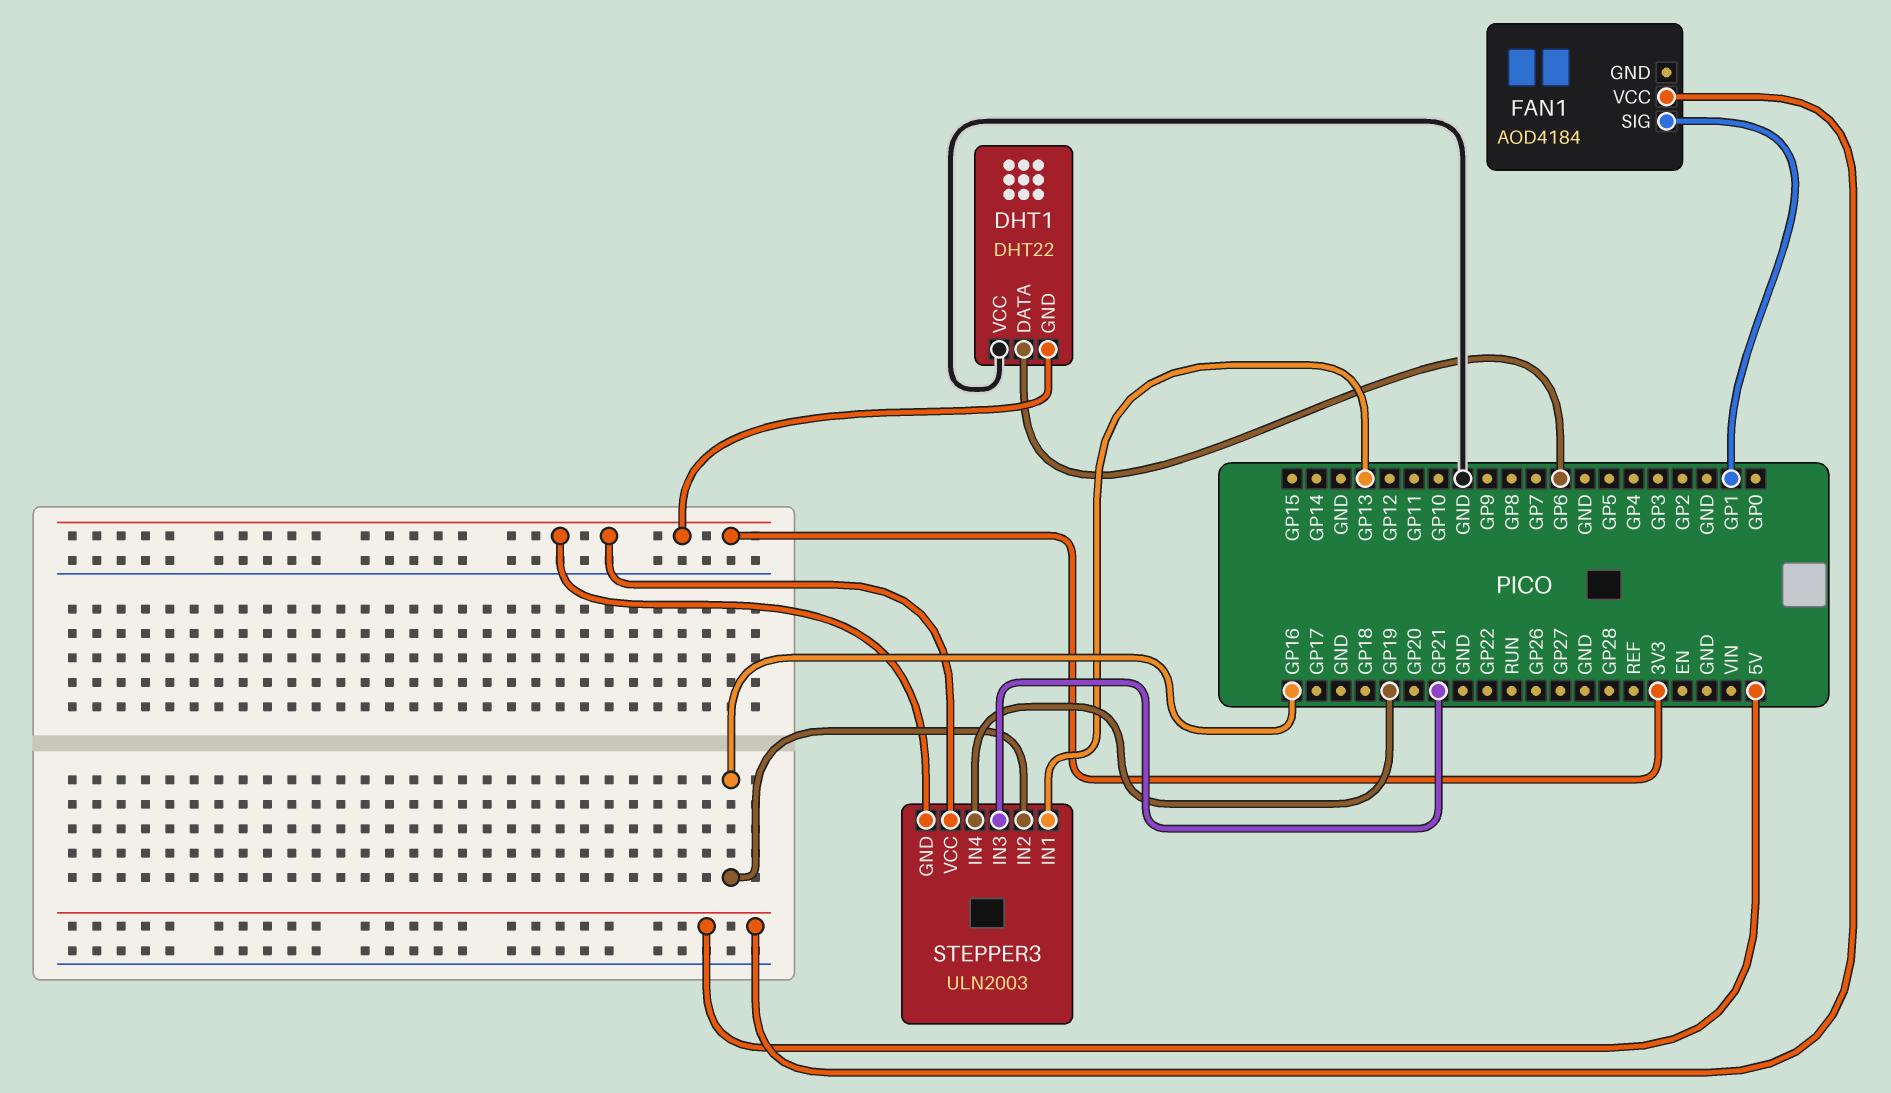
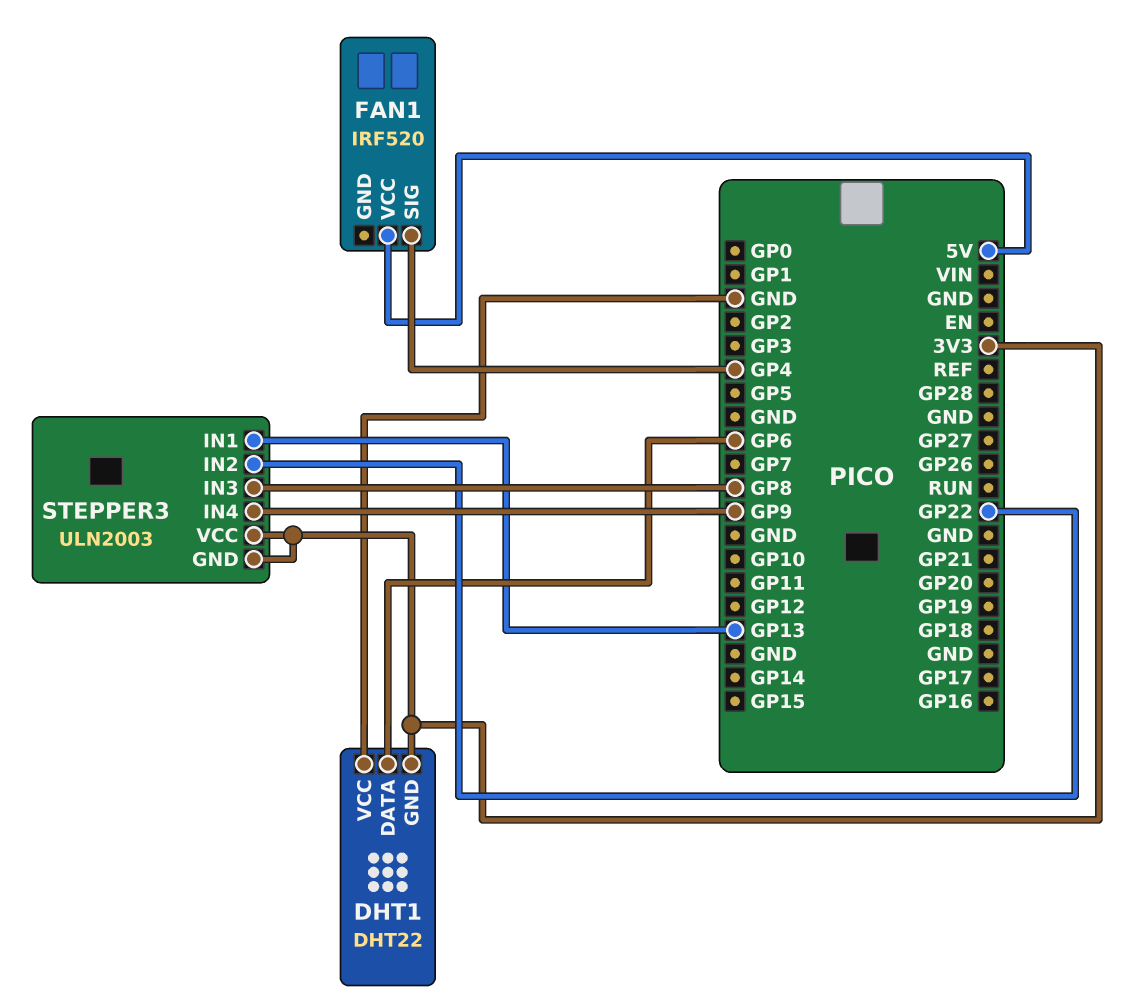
FAN1: AOD4184 -> IRF520
FAN1 pin SIG: GP1 -> GP4
STEPPER3 pin IN2: GP16 -> GP22
STEPPER3 pin IN3: GP21 -> GP8
STEPPER3 pin IN4: GP19 -> GP9

